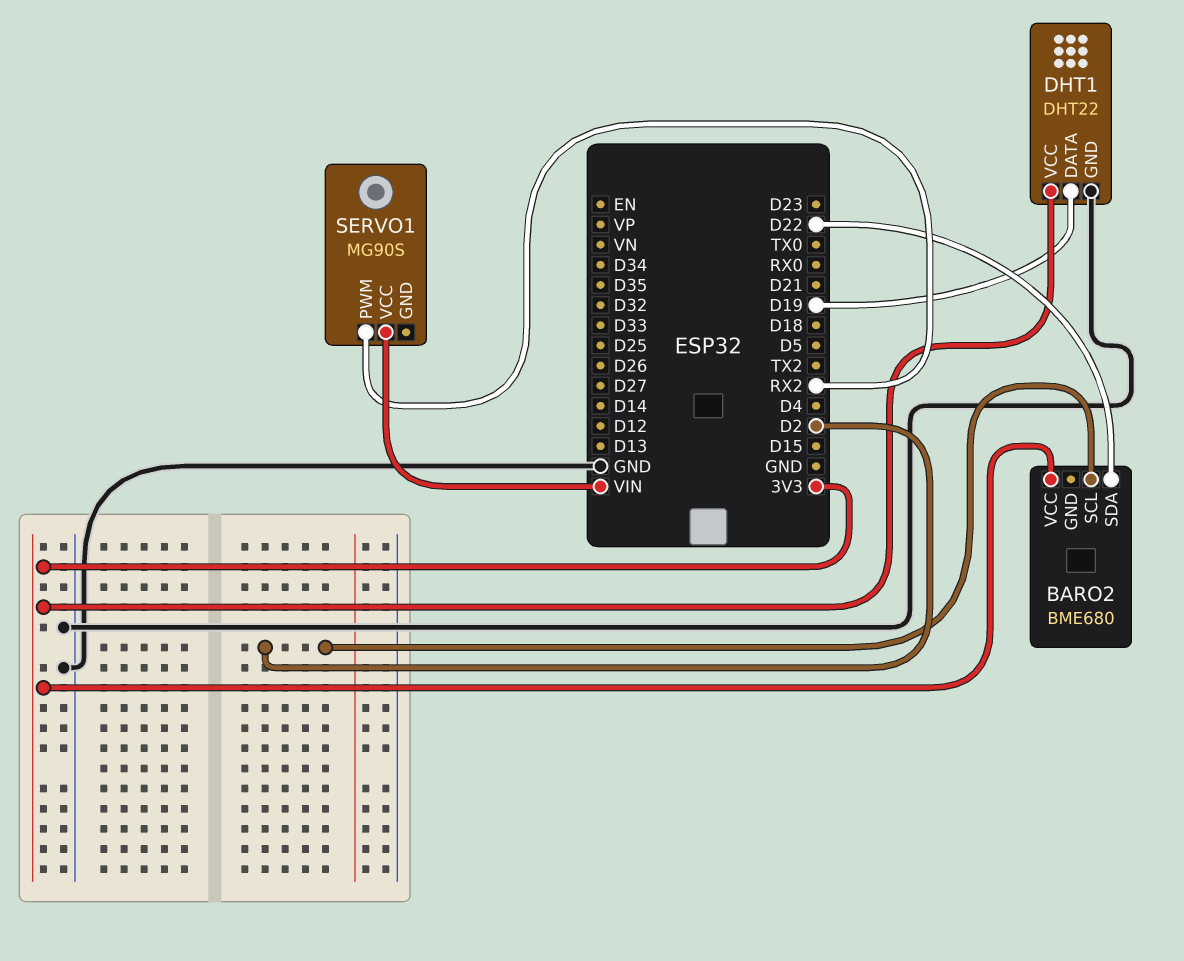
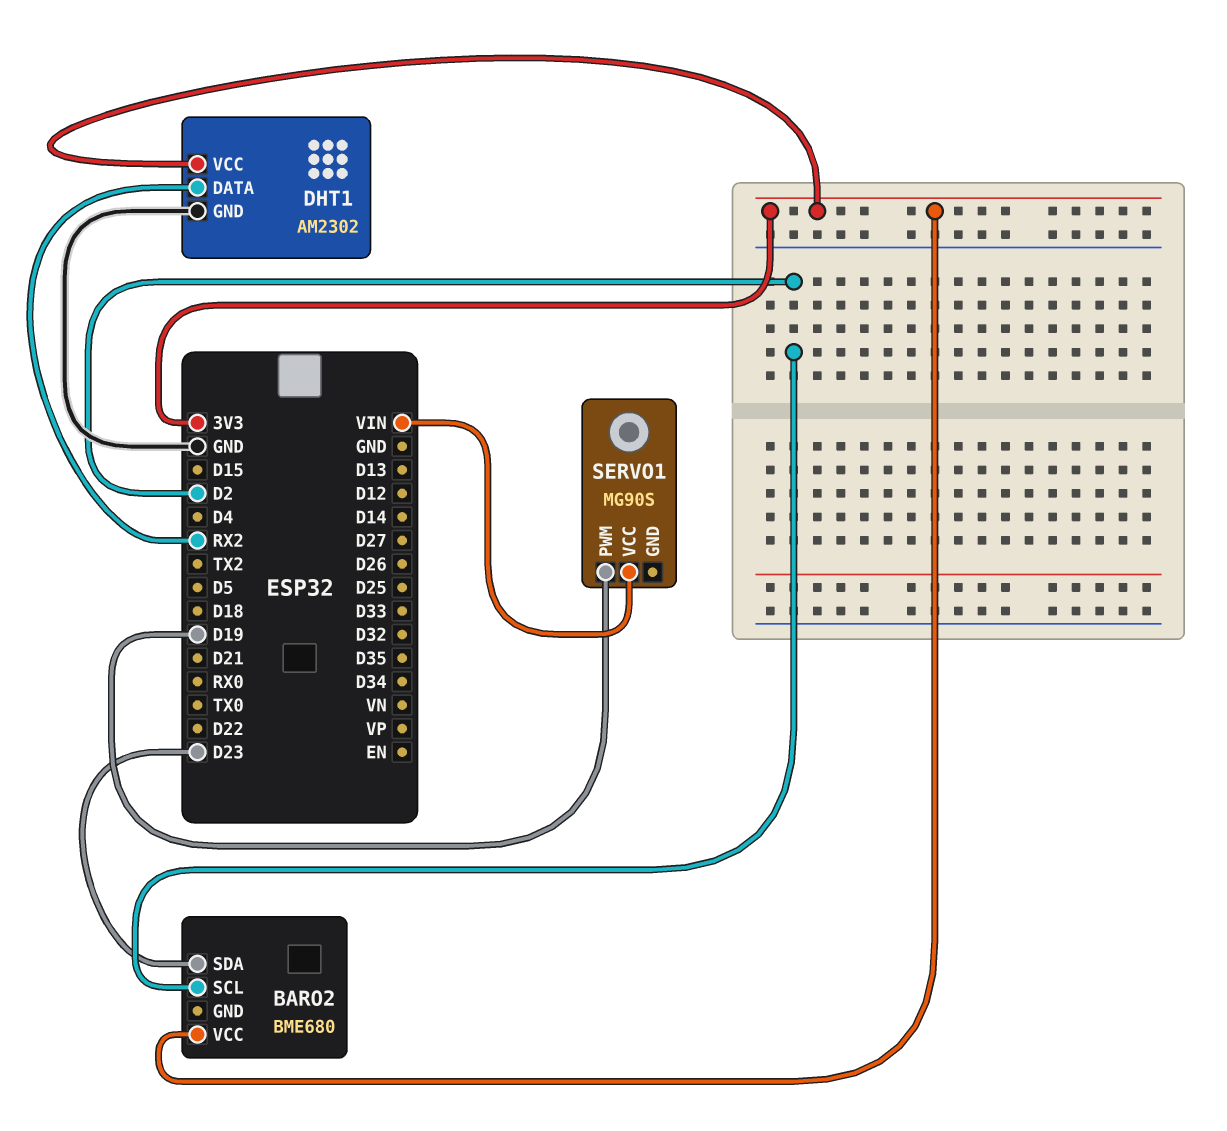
BARO2 pin SDA: D22 -> D23
DHT1: DHT22 -> AM2302
DHT1 pin DATA: D19 -> RX2
SERVO1 pin PWM: RX2 -> D19

